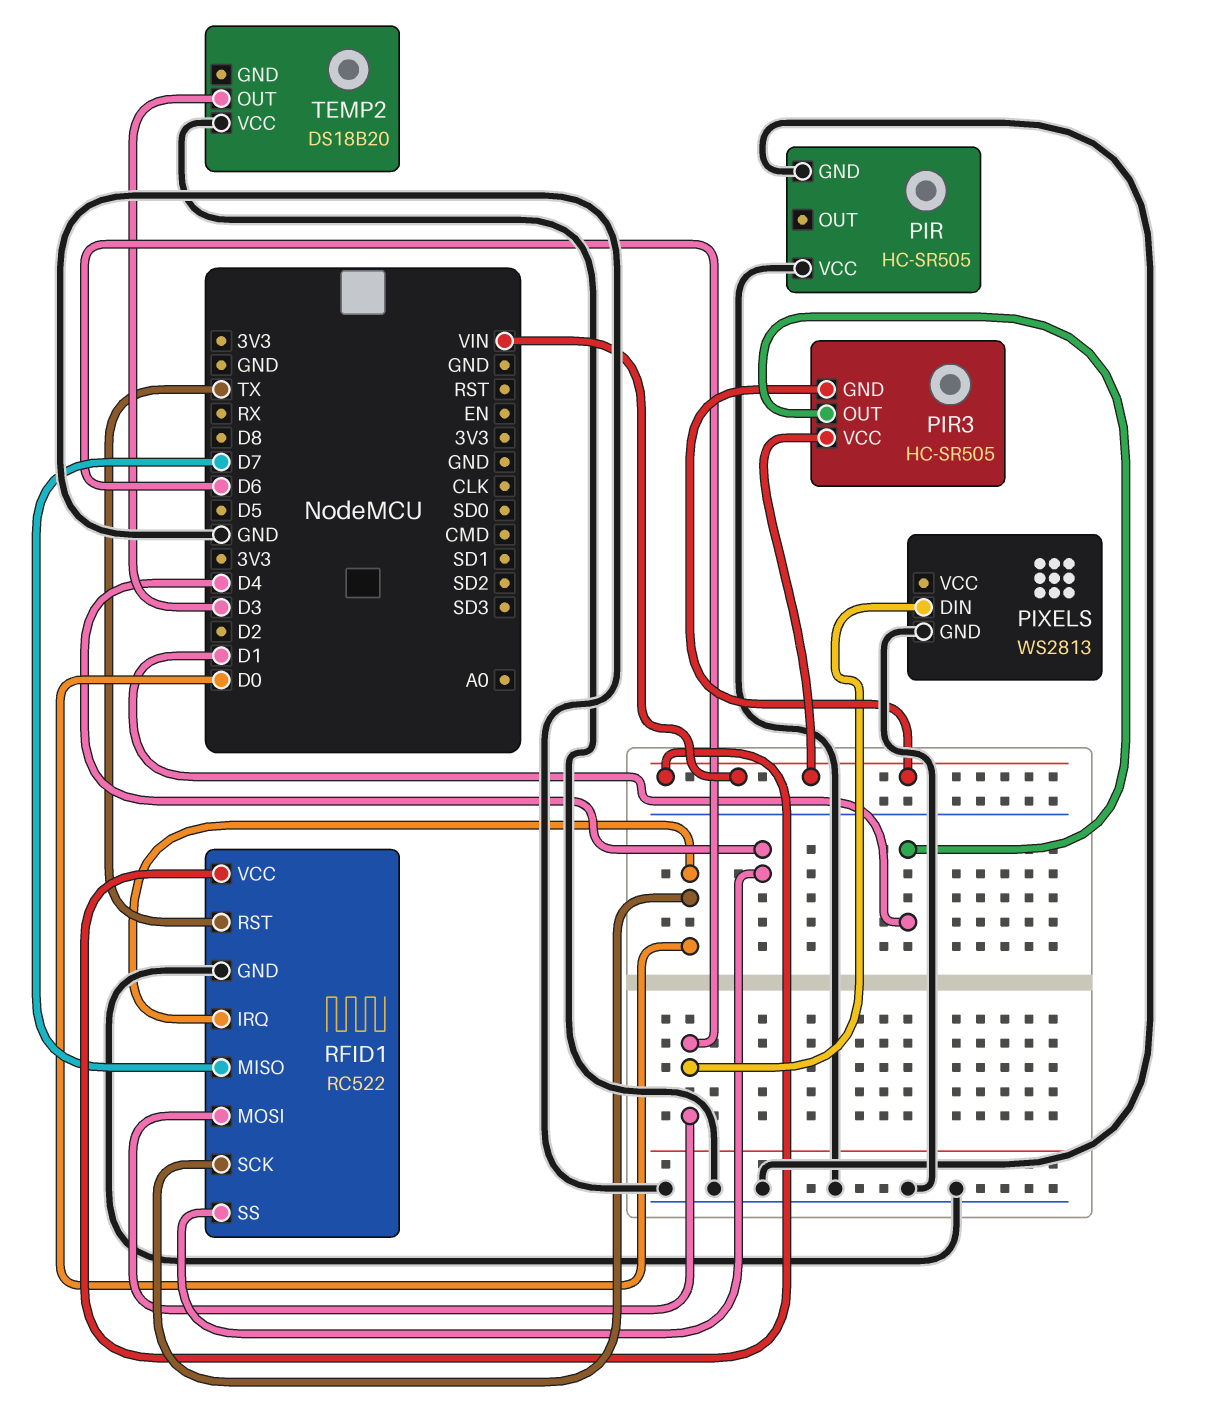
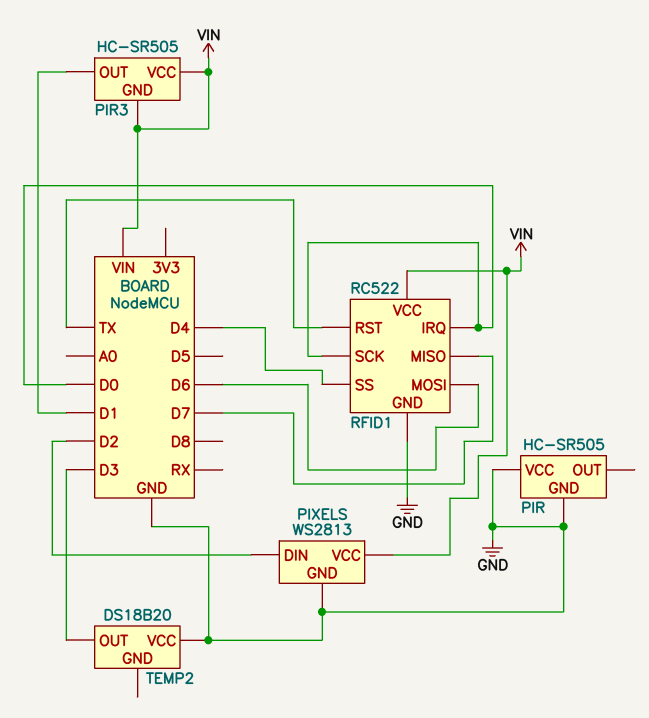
PIXELS pin DIN: D6 -> D2
PIXELS pin VCC: none -> VIN

